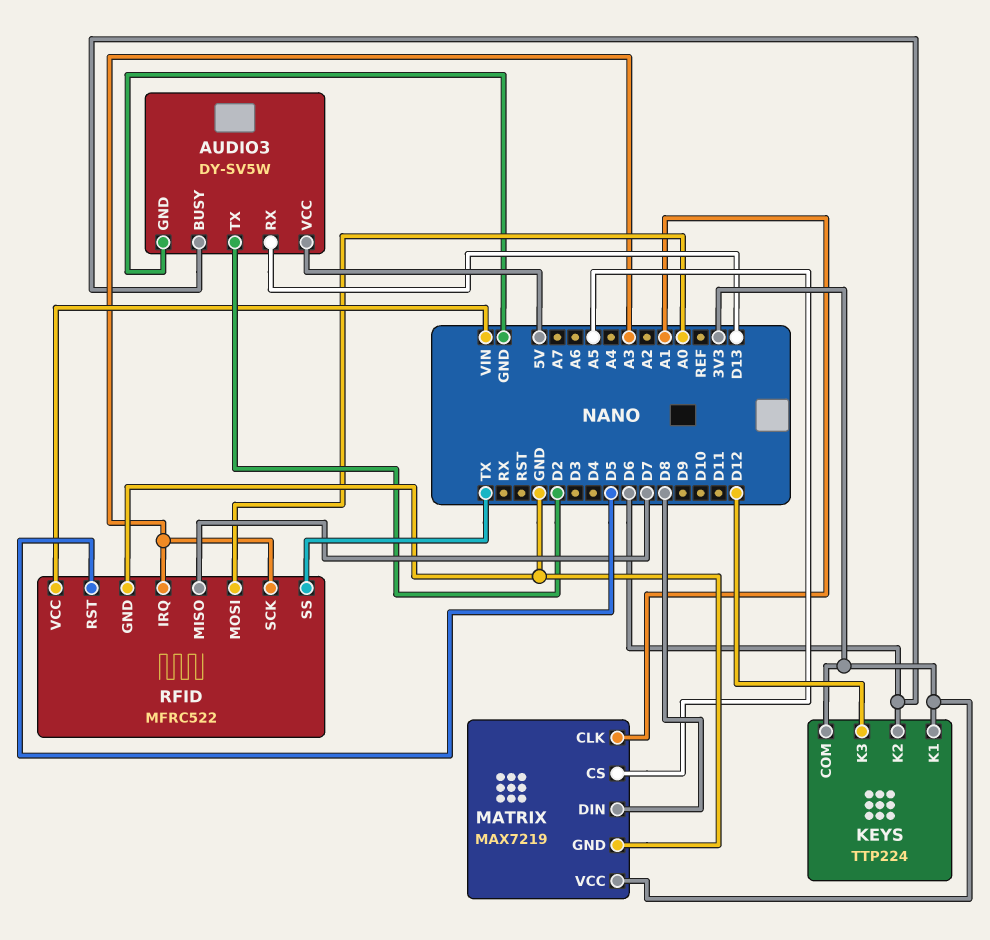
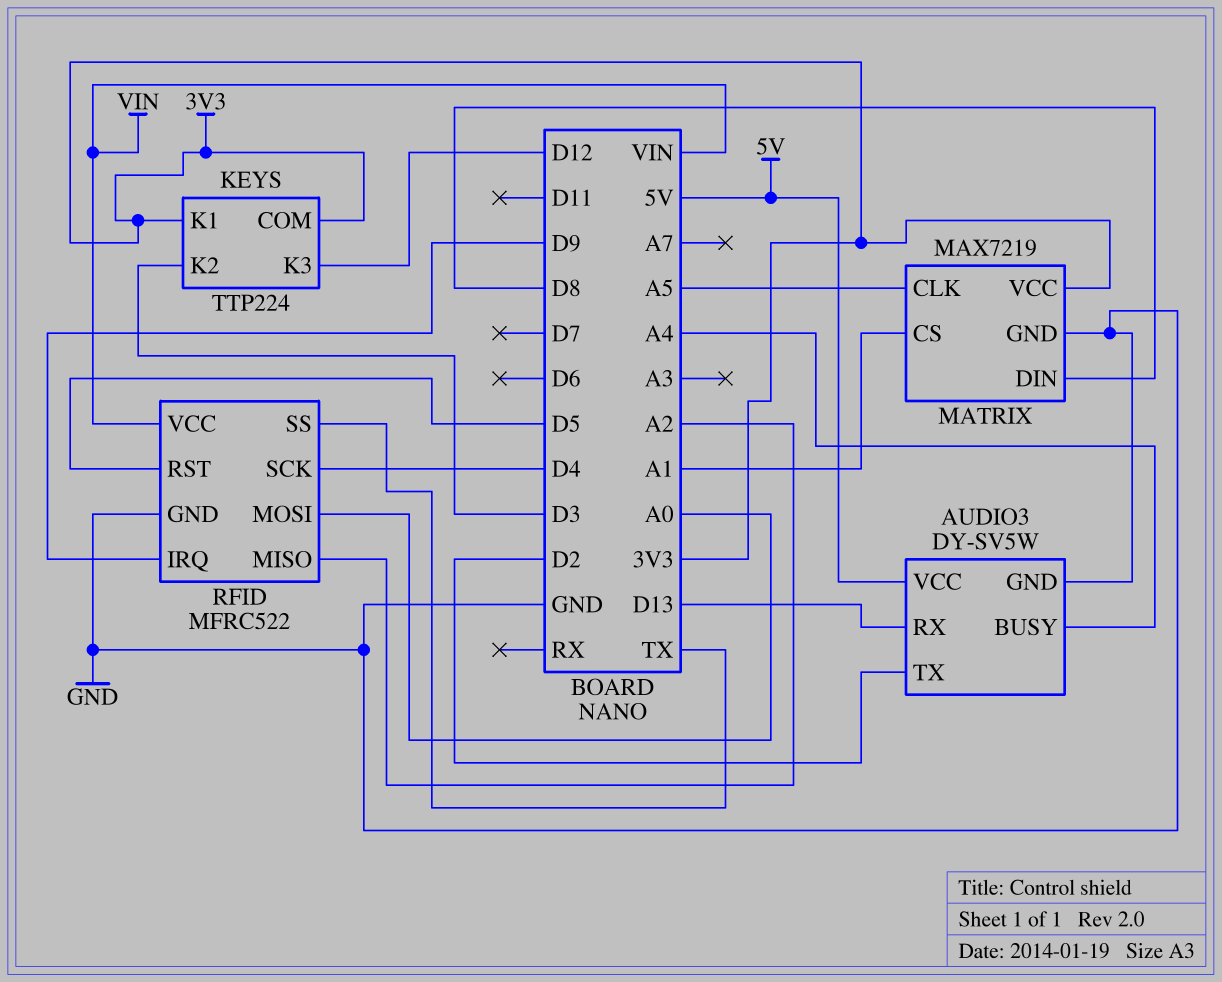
AUDIO3 pin BUSY: D6 -> A4
KEYS pin K2: D6 -> D3
MATRIX pin CLK: A1 -> A5
MATRIX pin CS: A5 -> A1
RFID pin IRQ: A3 -> D9
RFID pin MISO: D7 -> A2
RFID pin SCK: A3 -> D4

